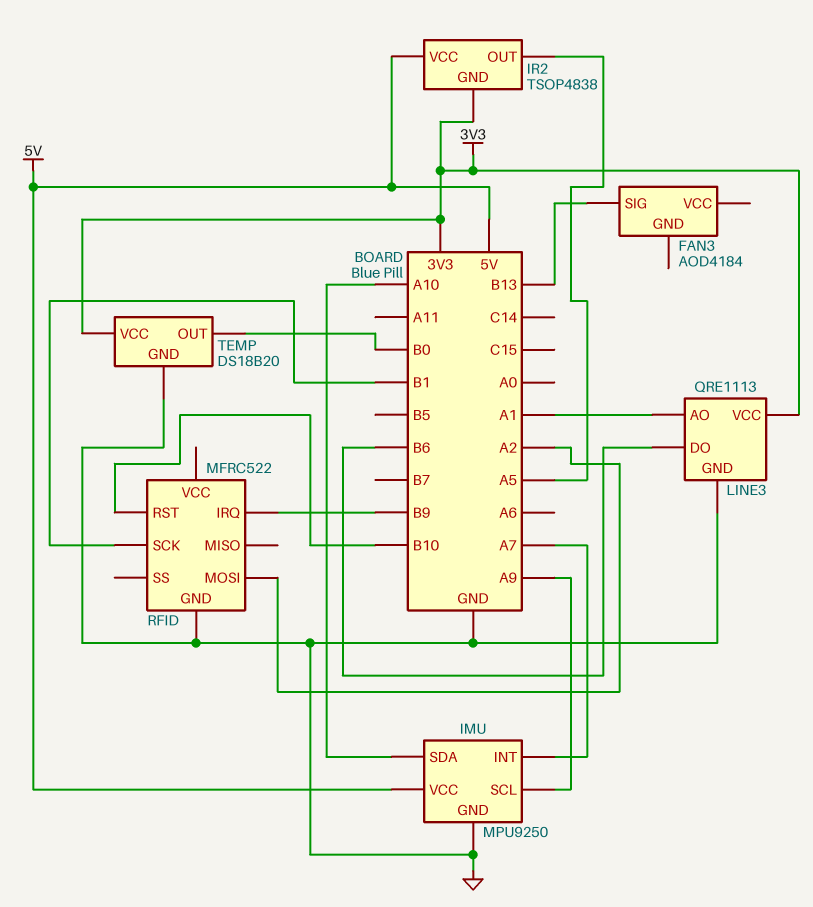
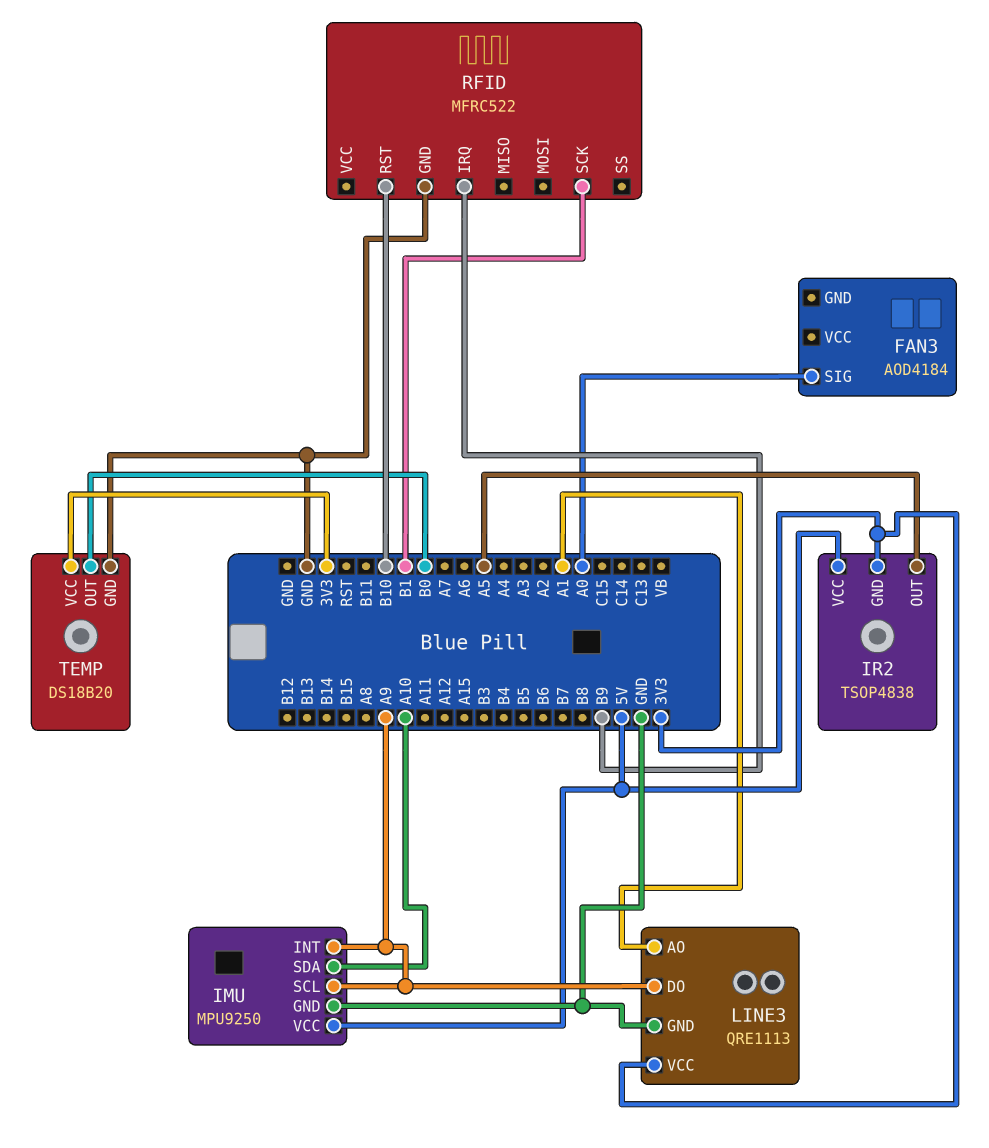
FAN3 pin SIG: B13 -> A0
IMU pin INT: A7 -> A9
LINE3 pin DO: B6 -> A9
RFID pin MOSI: A2 -> none

